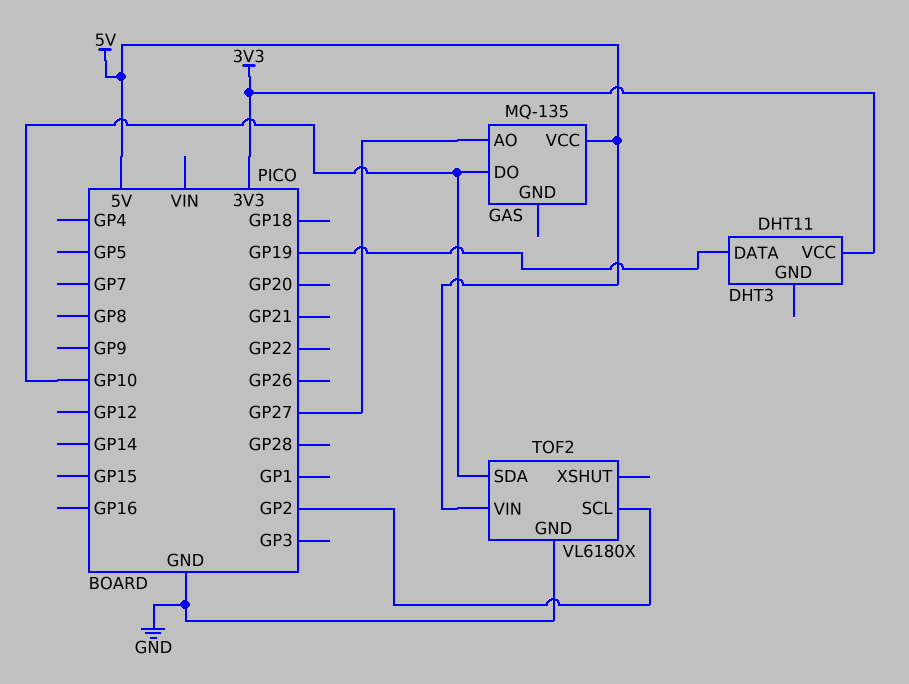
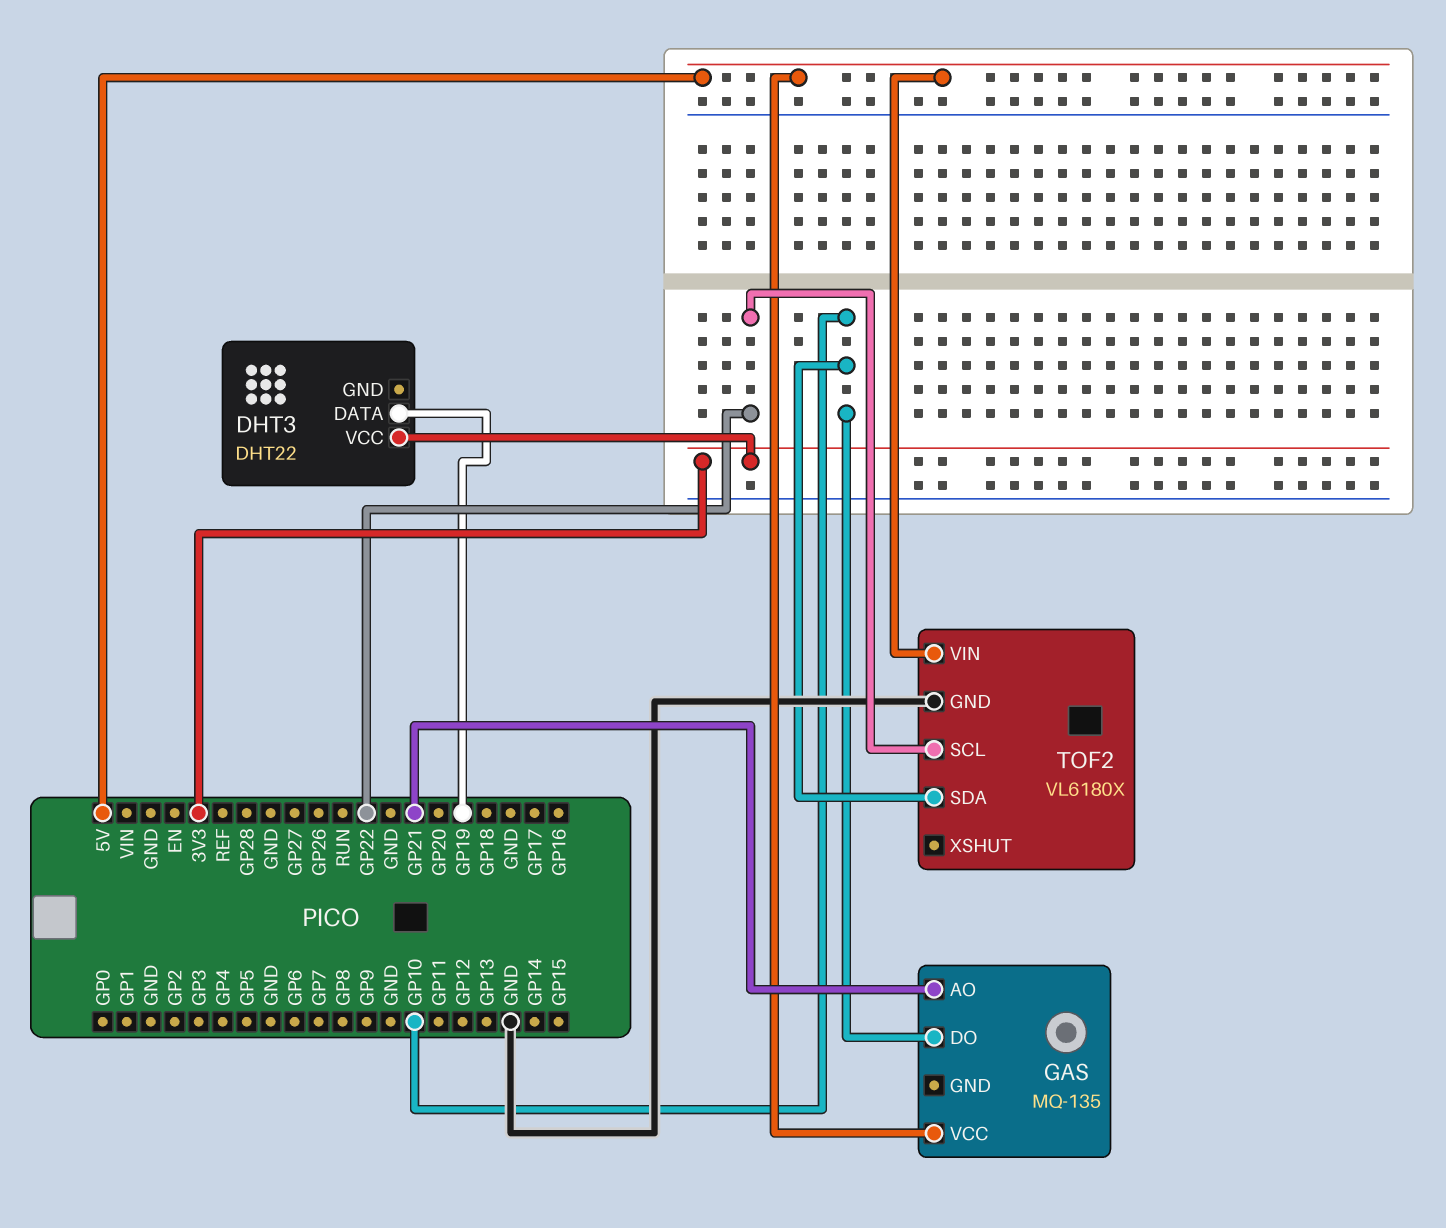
DHT3: DHT11 -> DHT22
GAS pin AO: GP27 -> GP21
TOF2 pin SCL: GP2 -> GP22

